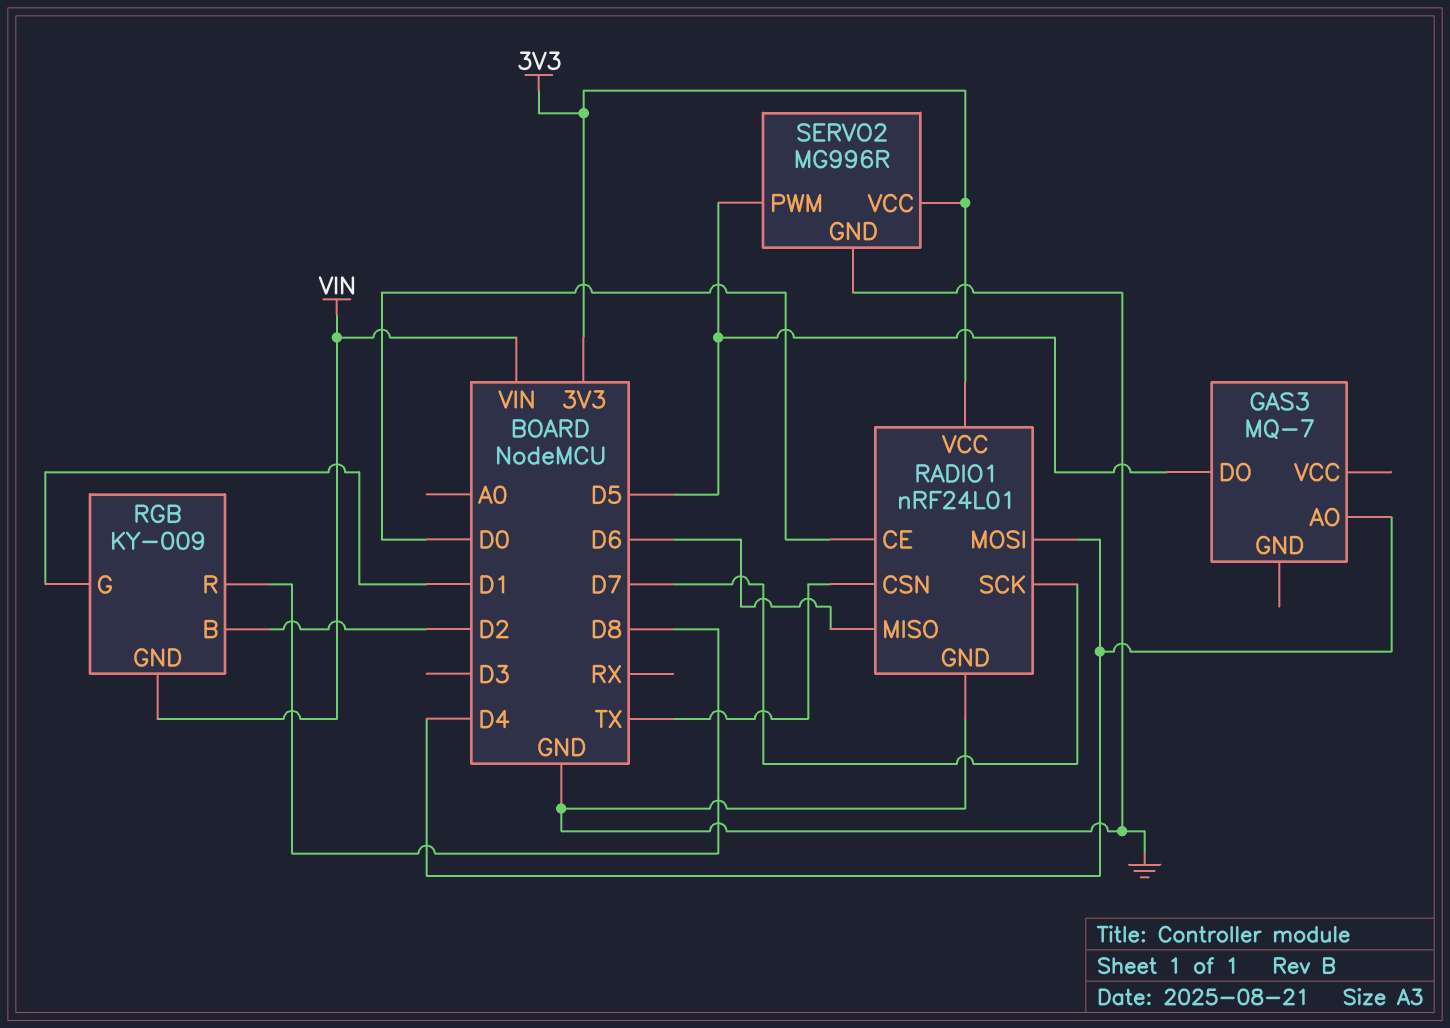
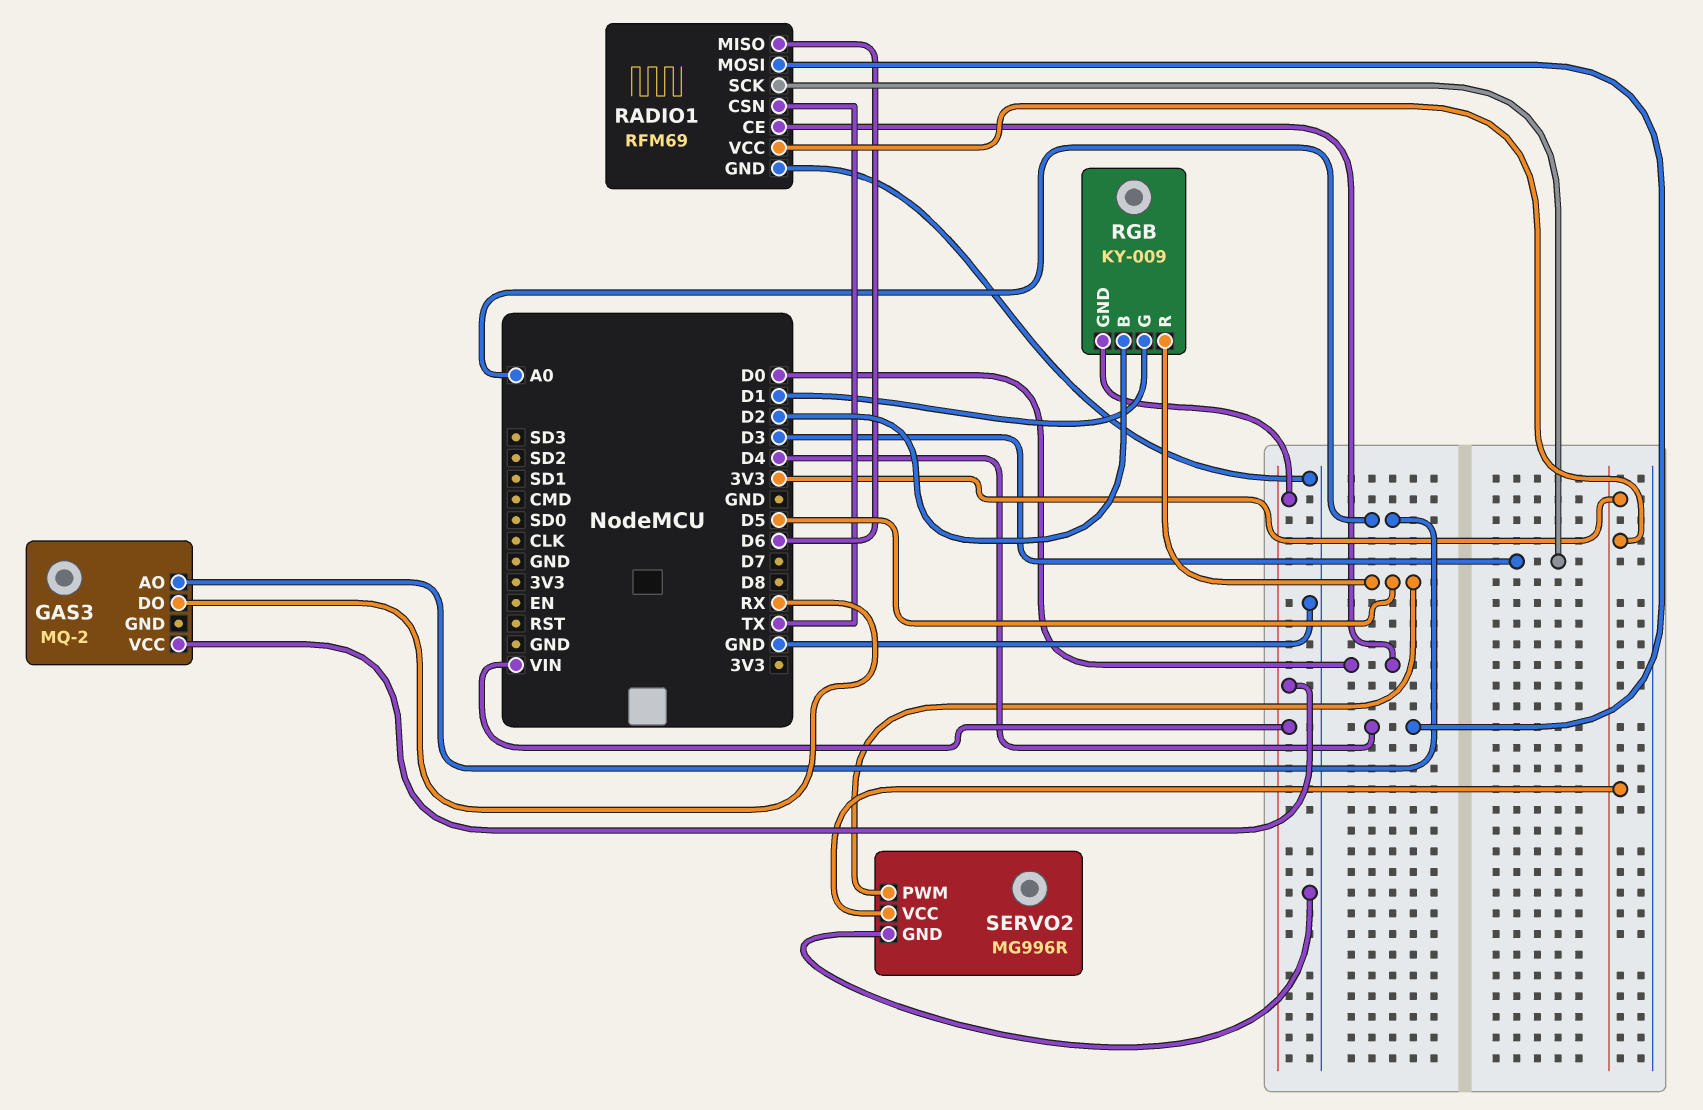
GAS3: MQ-7 -> MQ-2
GAS3 pin AO: D4 -> A0
GAS3 pin DO: D5 -> RX
GAS3 pin VCC: none -> VIN
RADIO1: nRF24L01 -> RFM69
RADIO1 pin SCK: D7 -> D3
RGB pin R: D8 -> D5

